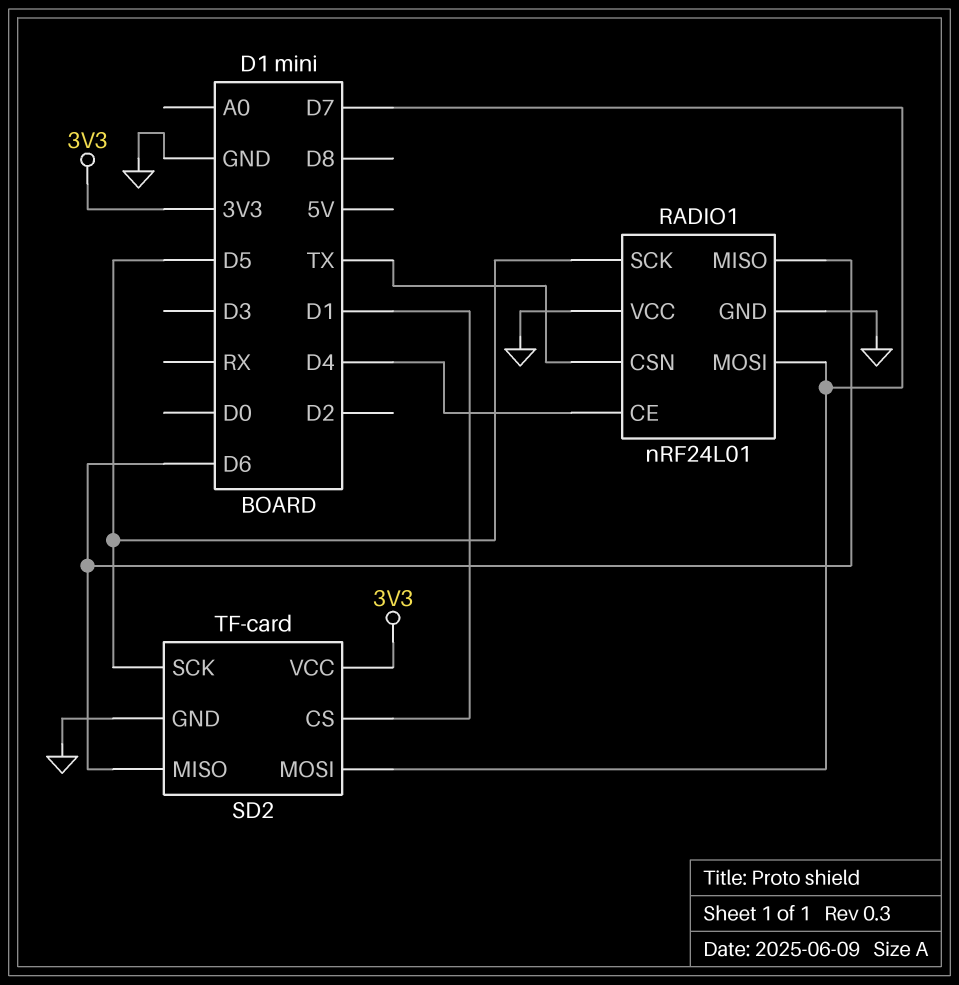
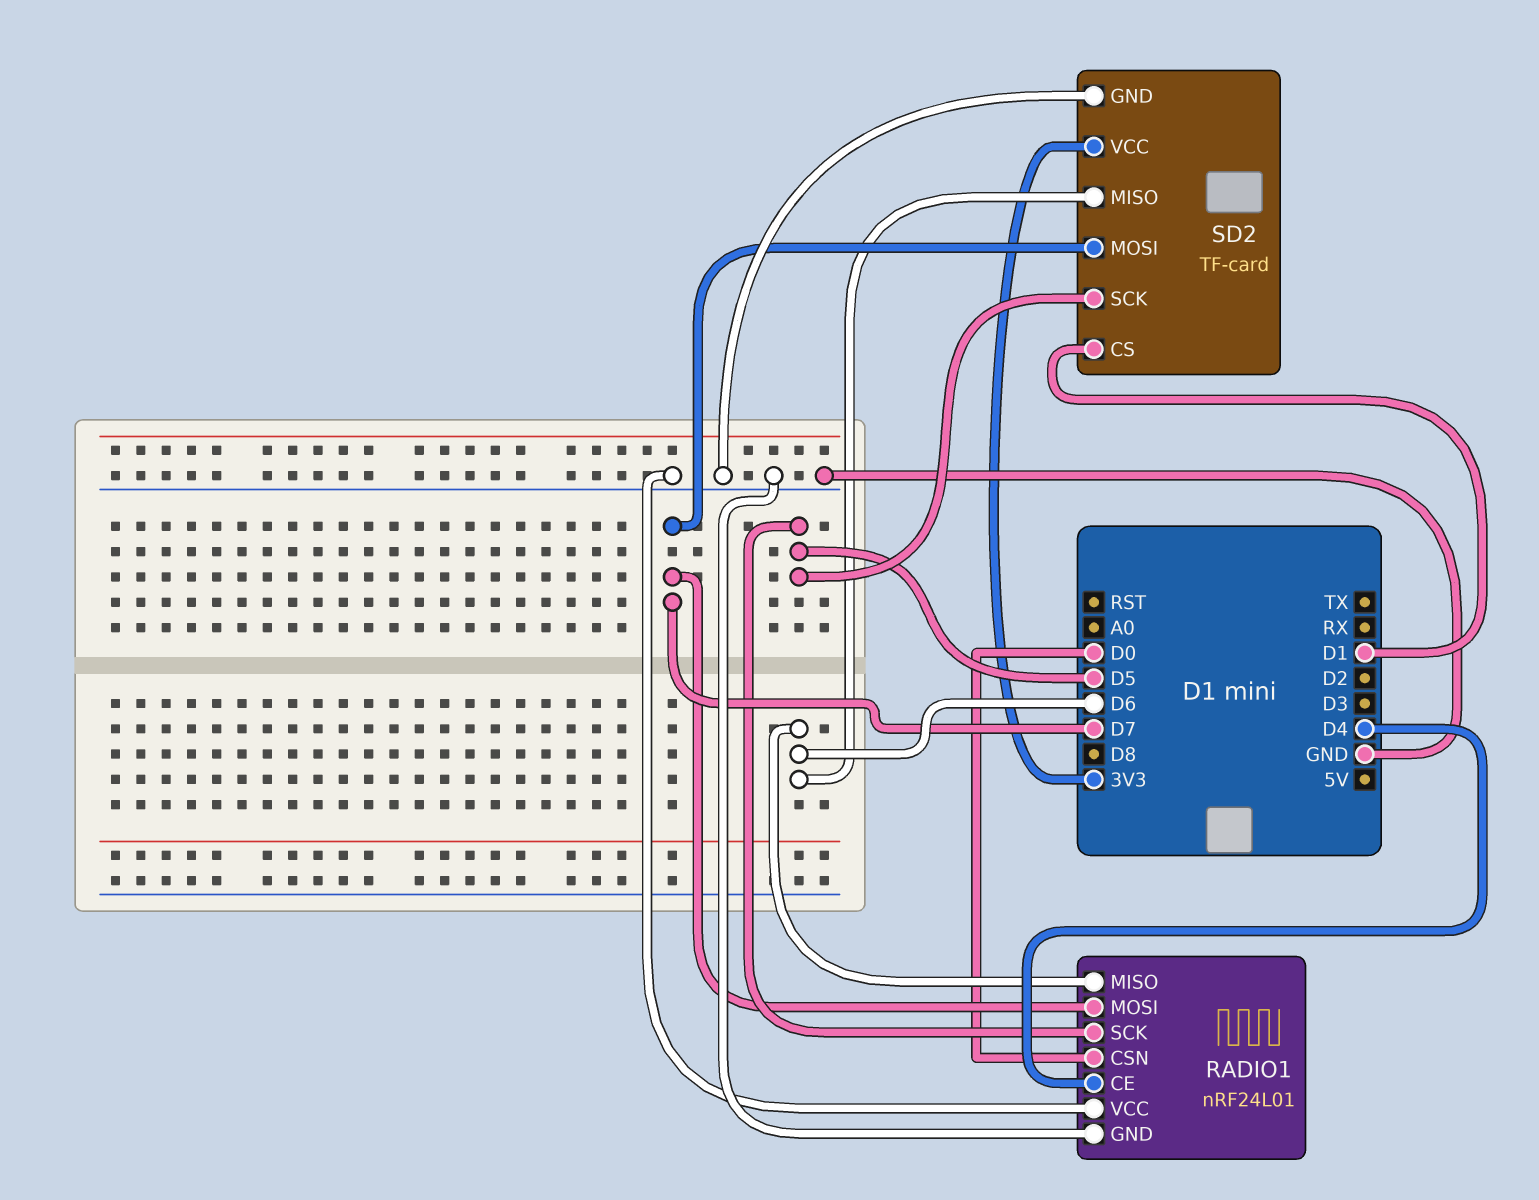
RADIO1 pin CSN: TX -> D0

